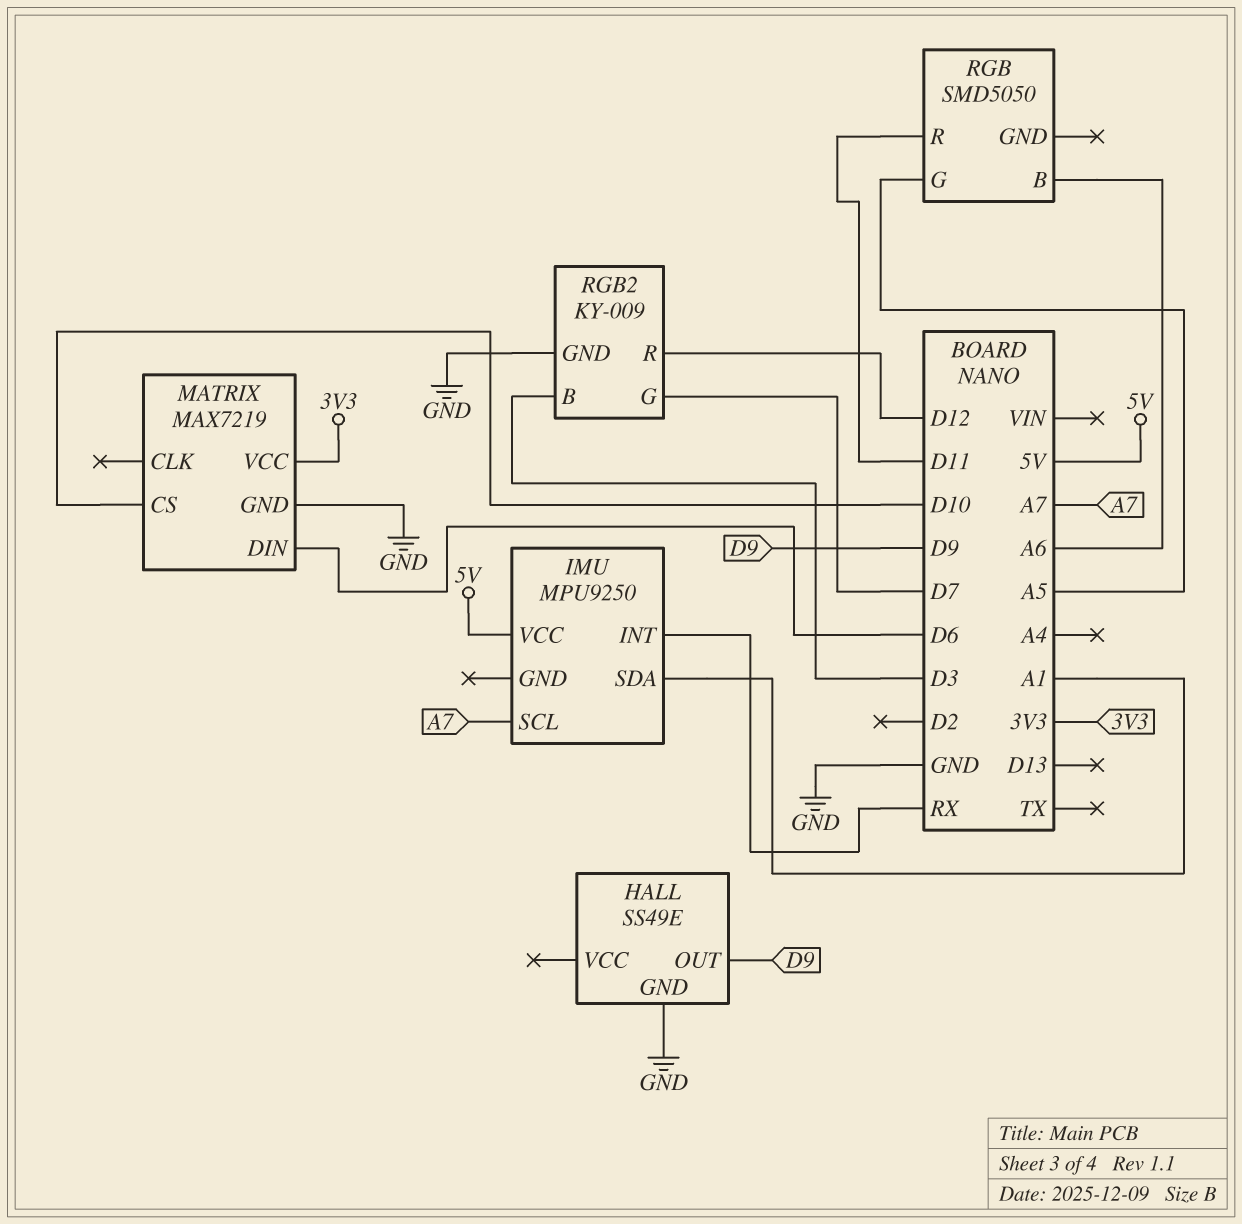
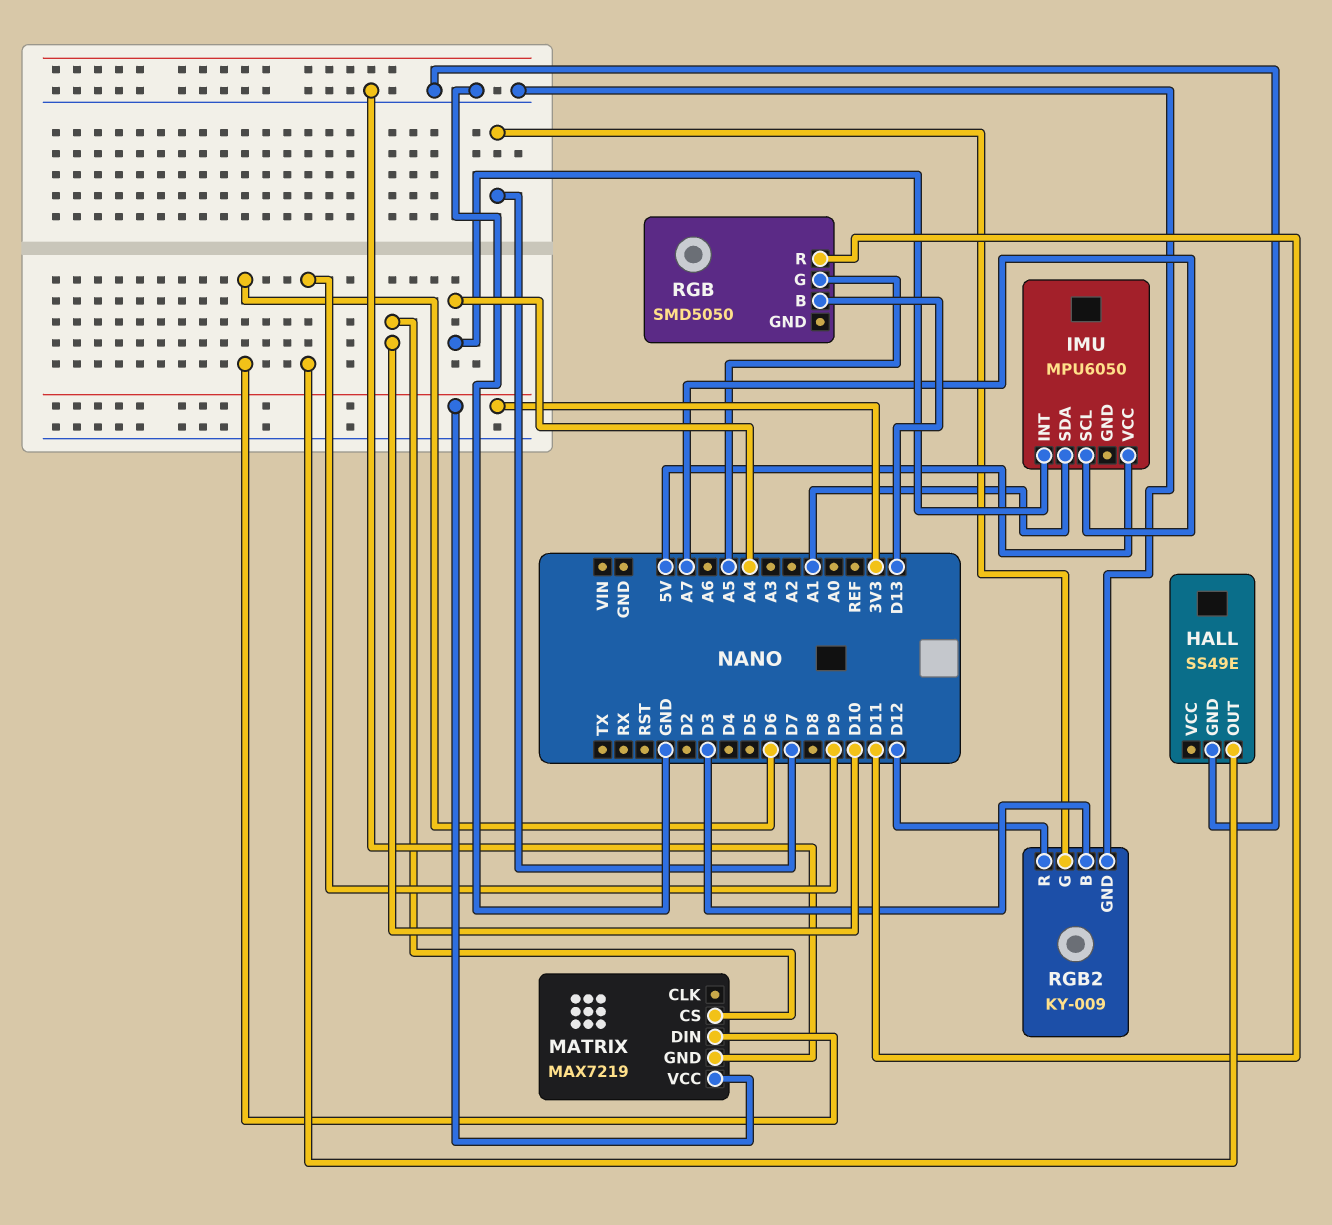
IMU: MPU9250 -> MPU6050
IMU pin INT: RX -> A4
RGB pin B: A6 -> D13

